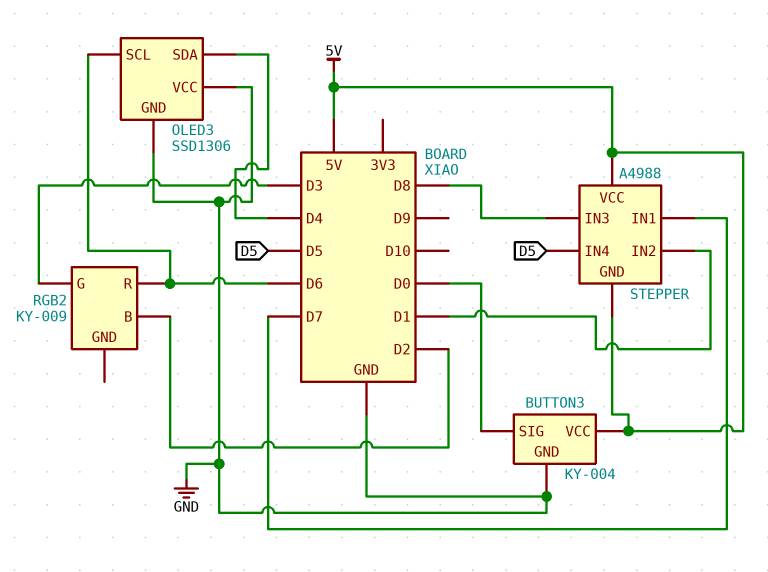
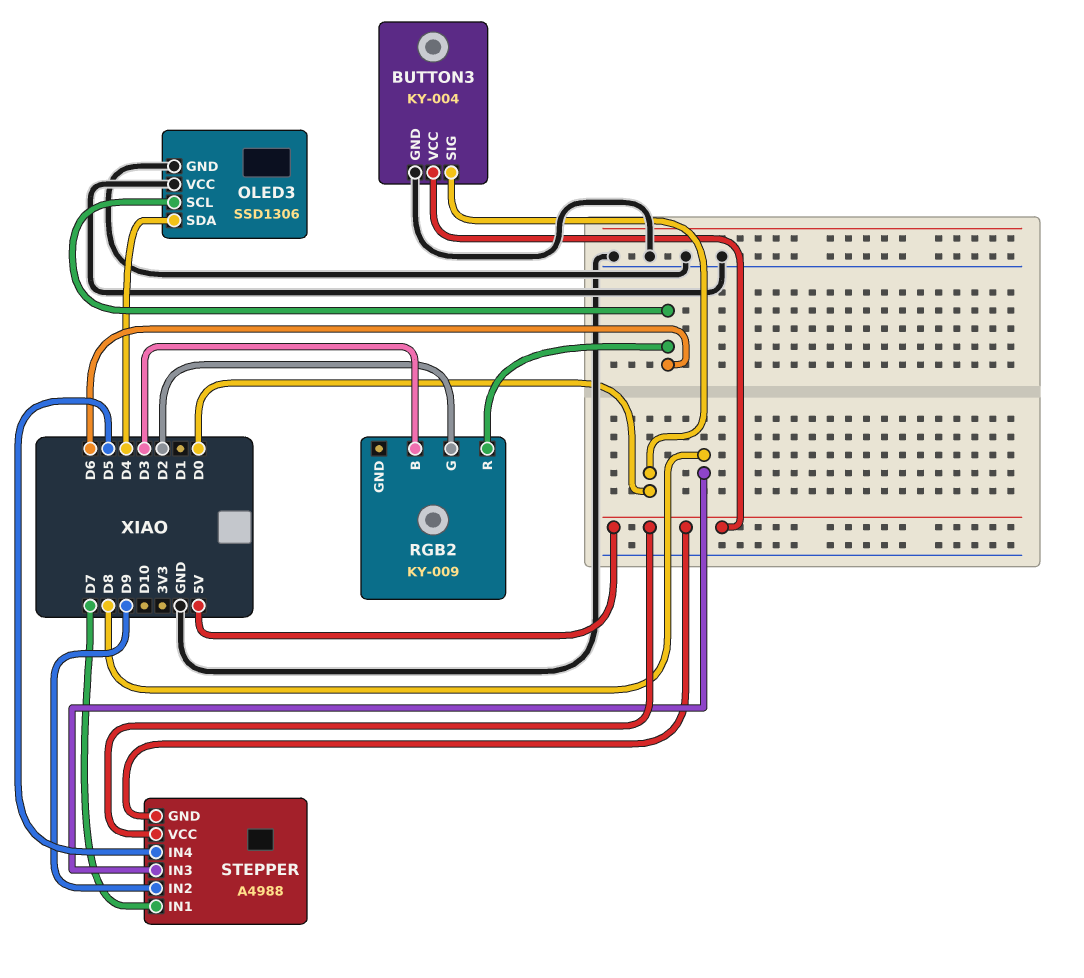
RGB2 pin B: D2 -> D3
RGB2 pin G: D3 -> D2
STEPPER pin IN2: D1 -> D9

